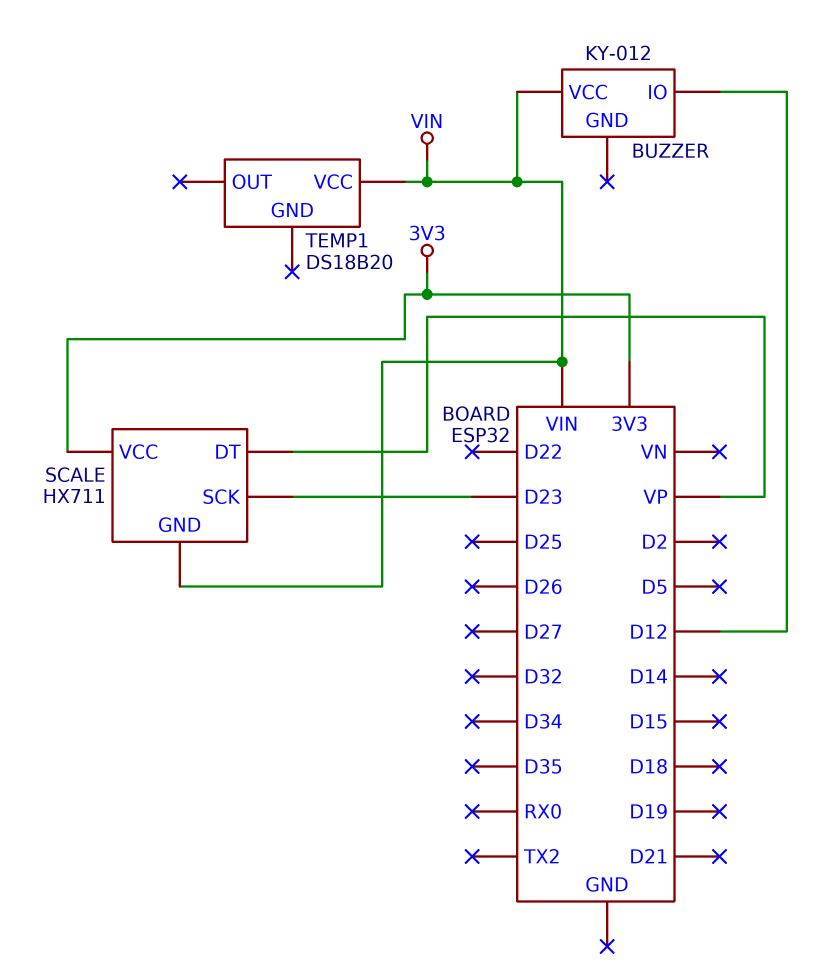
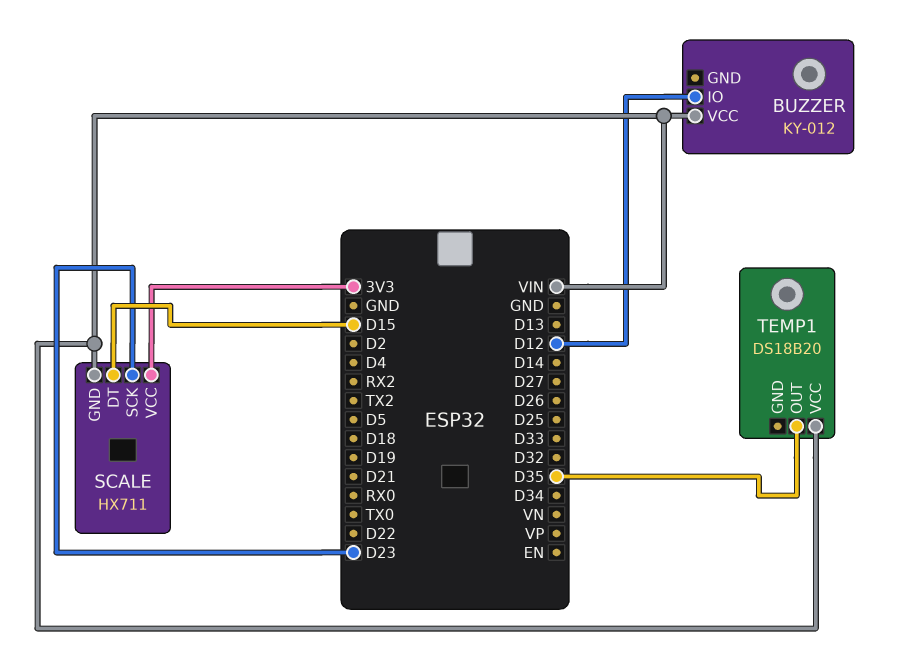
SCALE pin DT: VP -> D15
TEMP1 pin OUT: none -> D35

